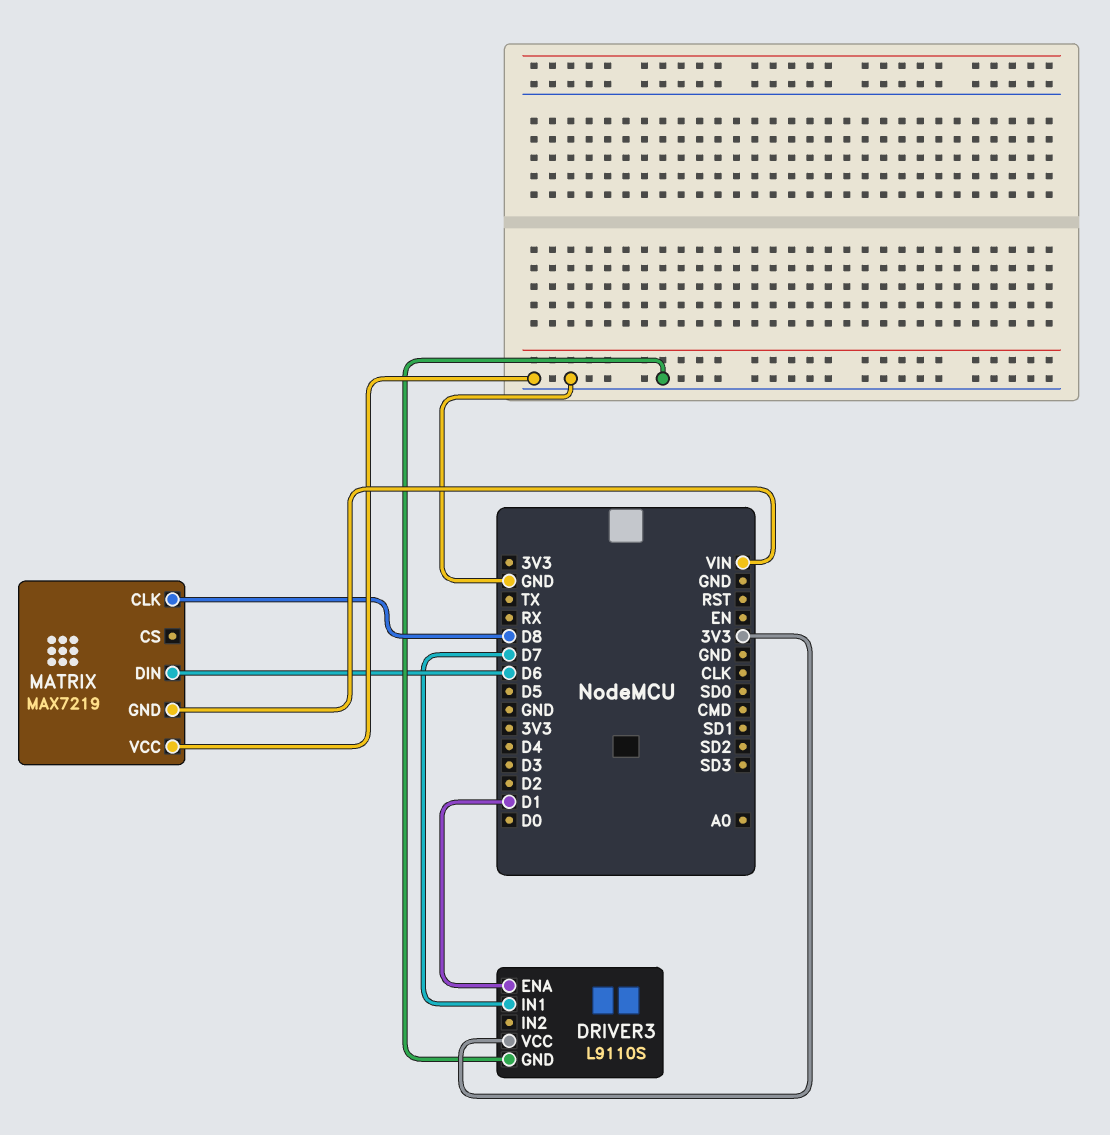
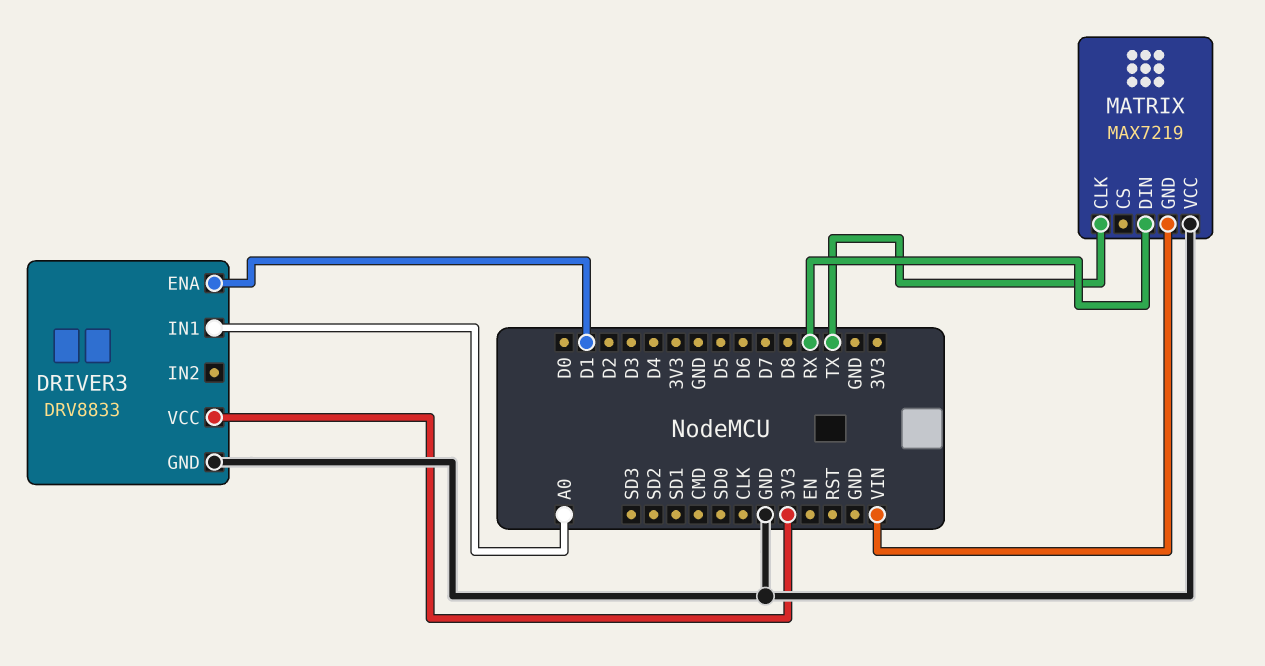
DRIVER3: L9110S -> DRV8833
DRIVER3 pin IN1: D7 -> A0
MATRIX pin CLK: D8 -> TX
MATRIX pin DIN: D6 -> RX

